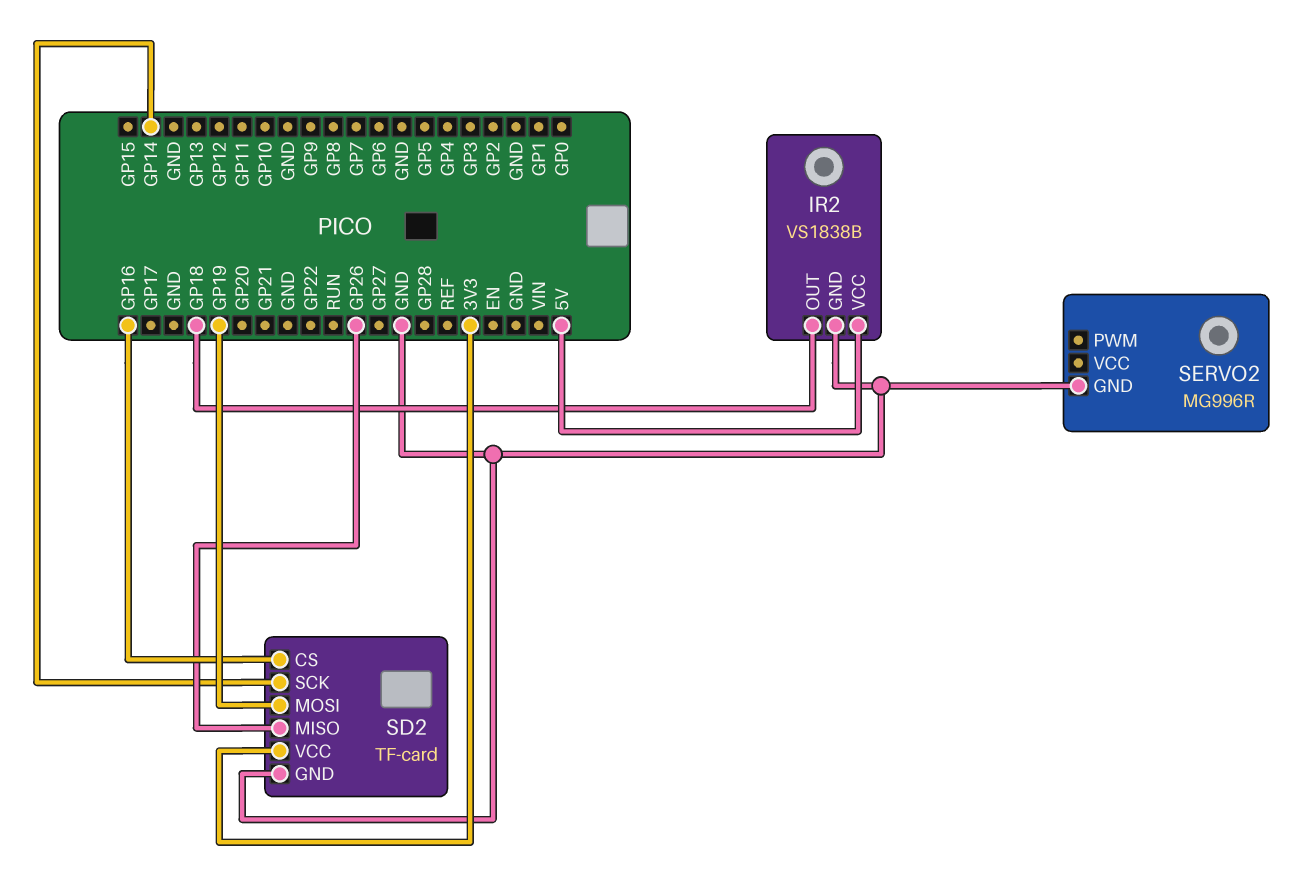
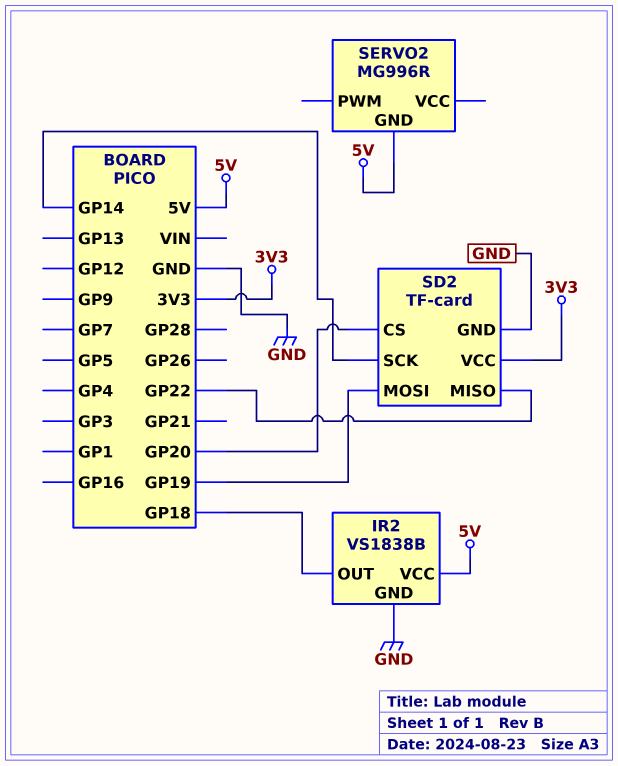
SD2 pin CS: GP16 -> GP20
SD2 pin MISO: GP26 -> GP22
SERVO2 pin GND: GND -> 5V

